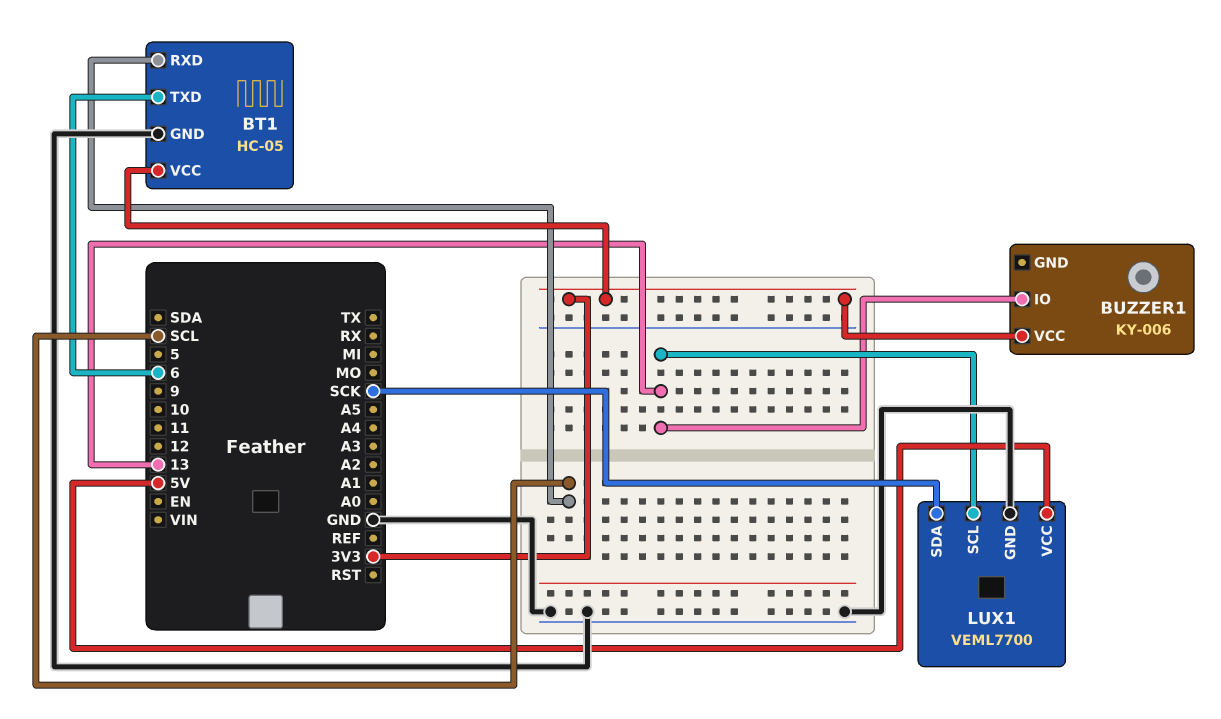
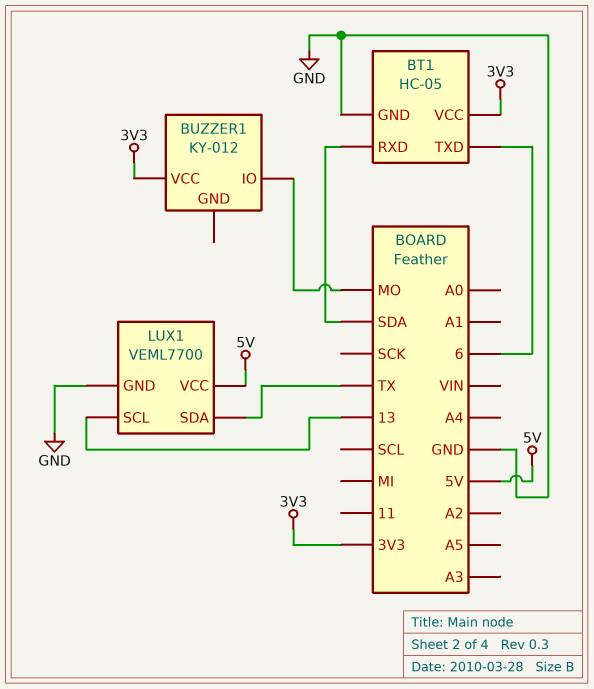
BT1 pin RXD: SCL -> SDA
BUZZER1: KY-006 -> KY-012
BUZZER1 pin IO: 13 -> MO
LUX1 pin SDA: SCK -> TX

